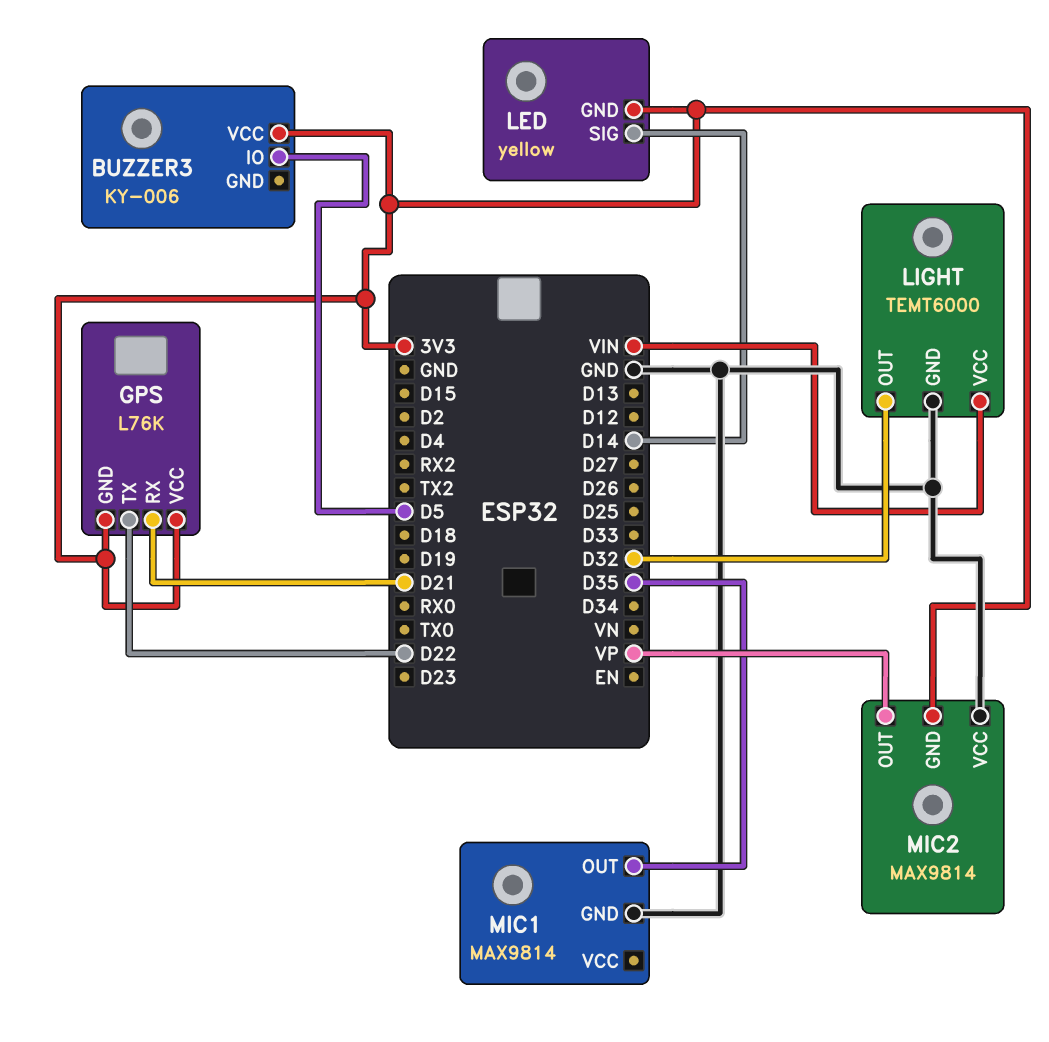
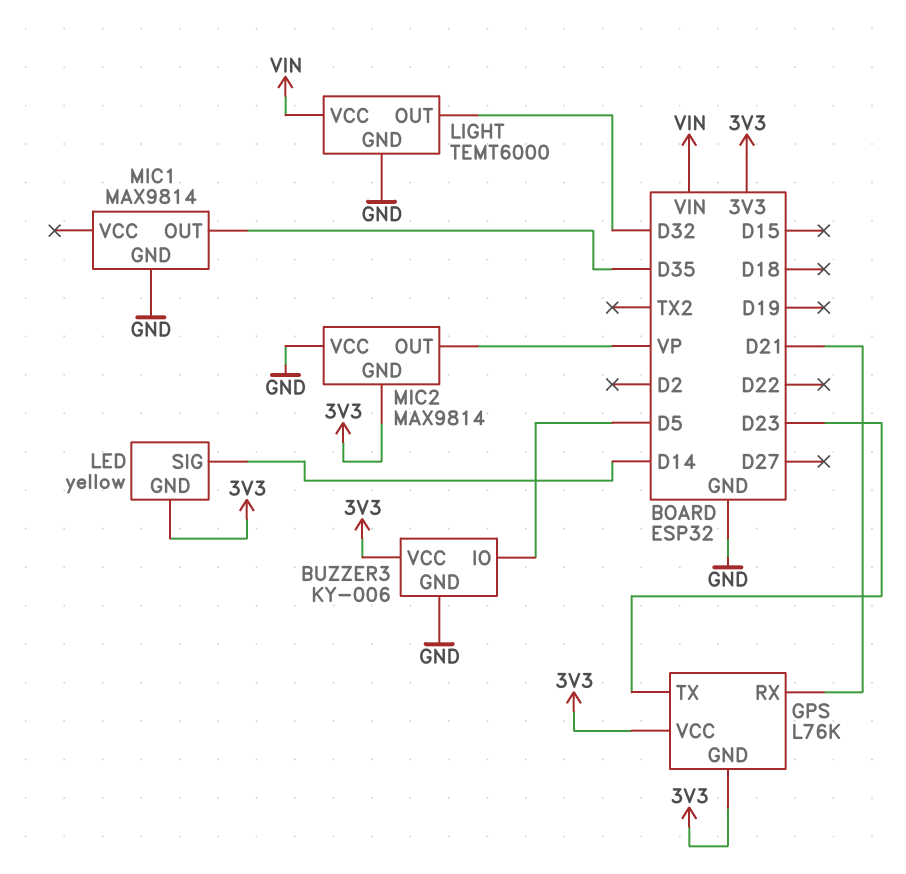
BUZZER3 pin GND: none -> GND
GPS pin TX: D22 -> D23

